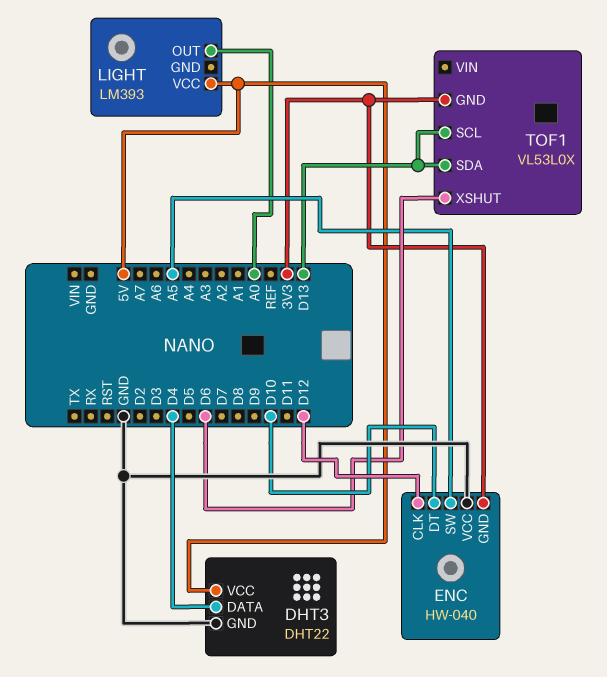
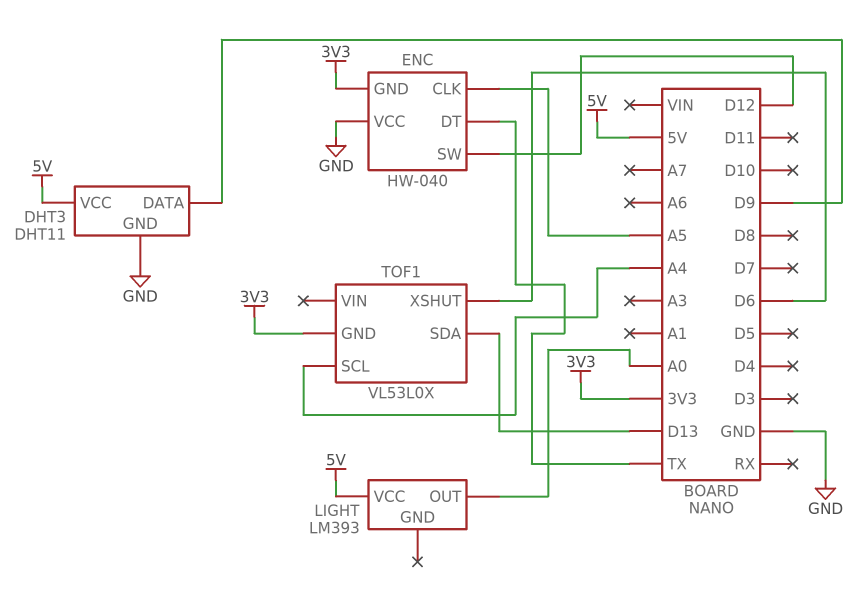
DHT3: DHT22 -> DHT11
DHT3 pin DATA: D4 -> D9
ENC pin CLK: D12 -> A5
ENC pin DT: D10 -> TX
ENC pin SW: A5 -> D12
TOF1 pin SCL: D13 -> A4

